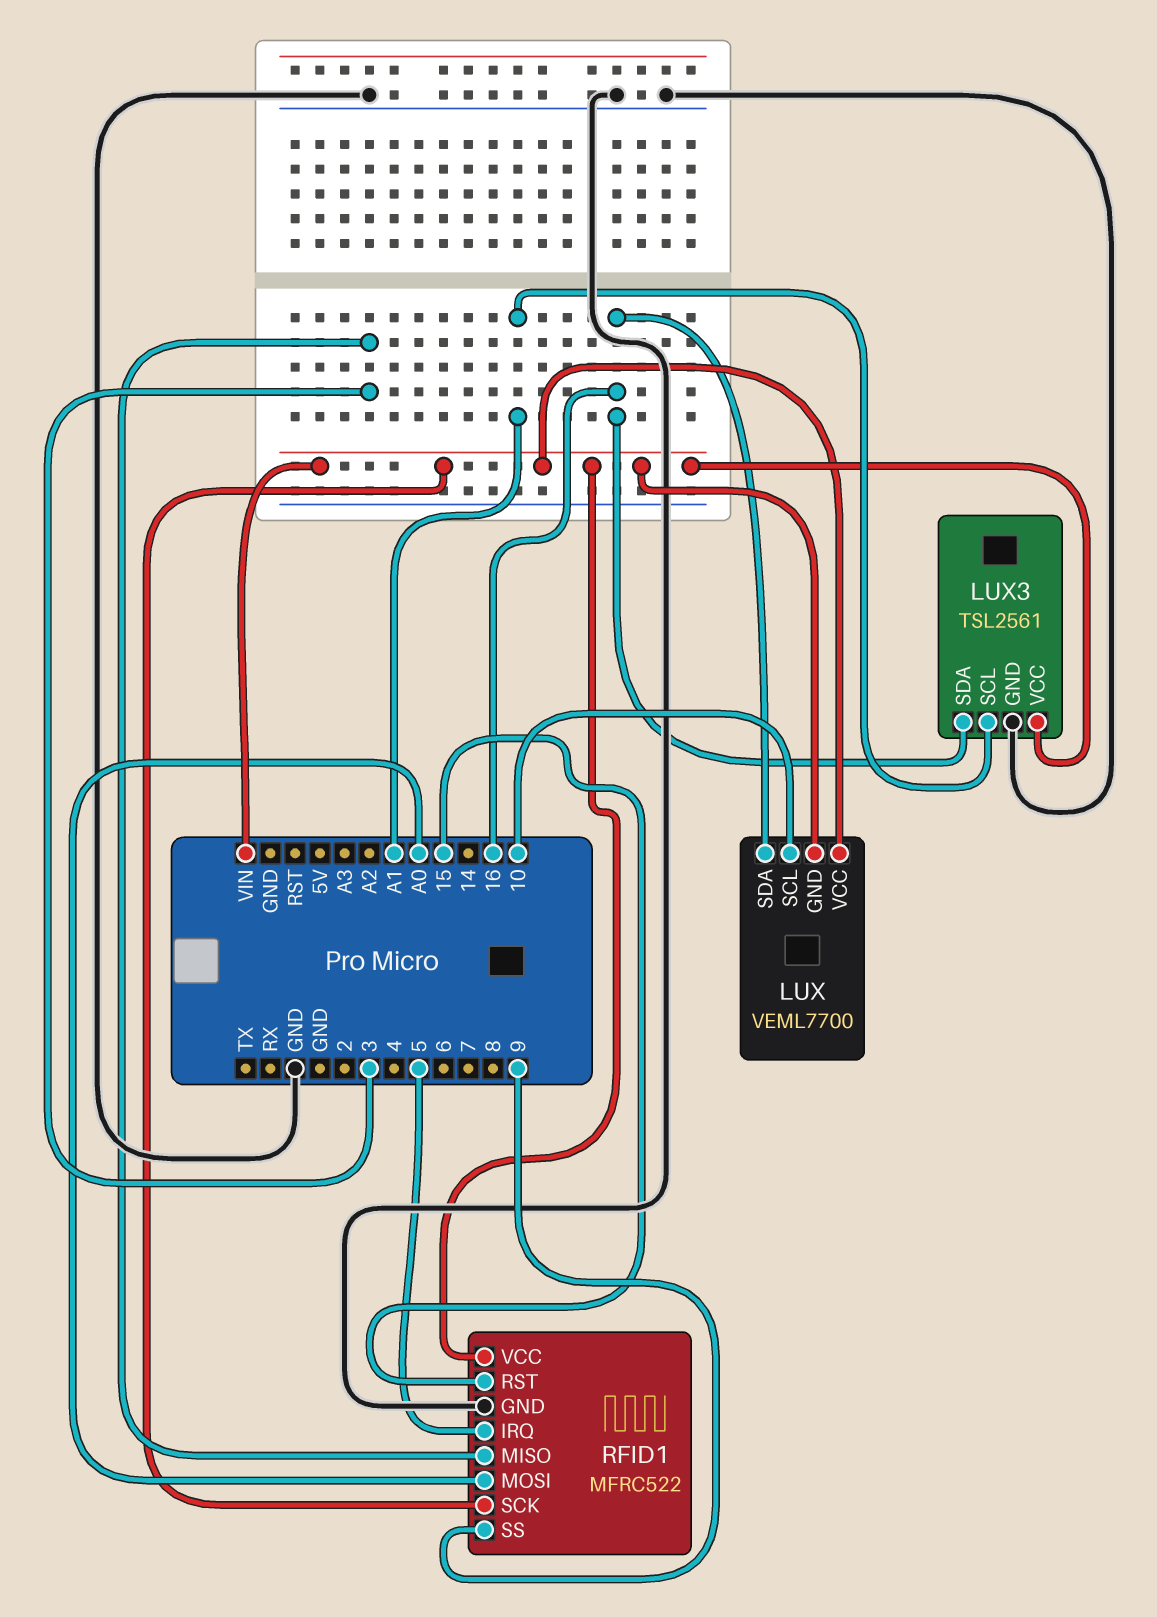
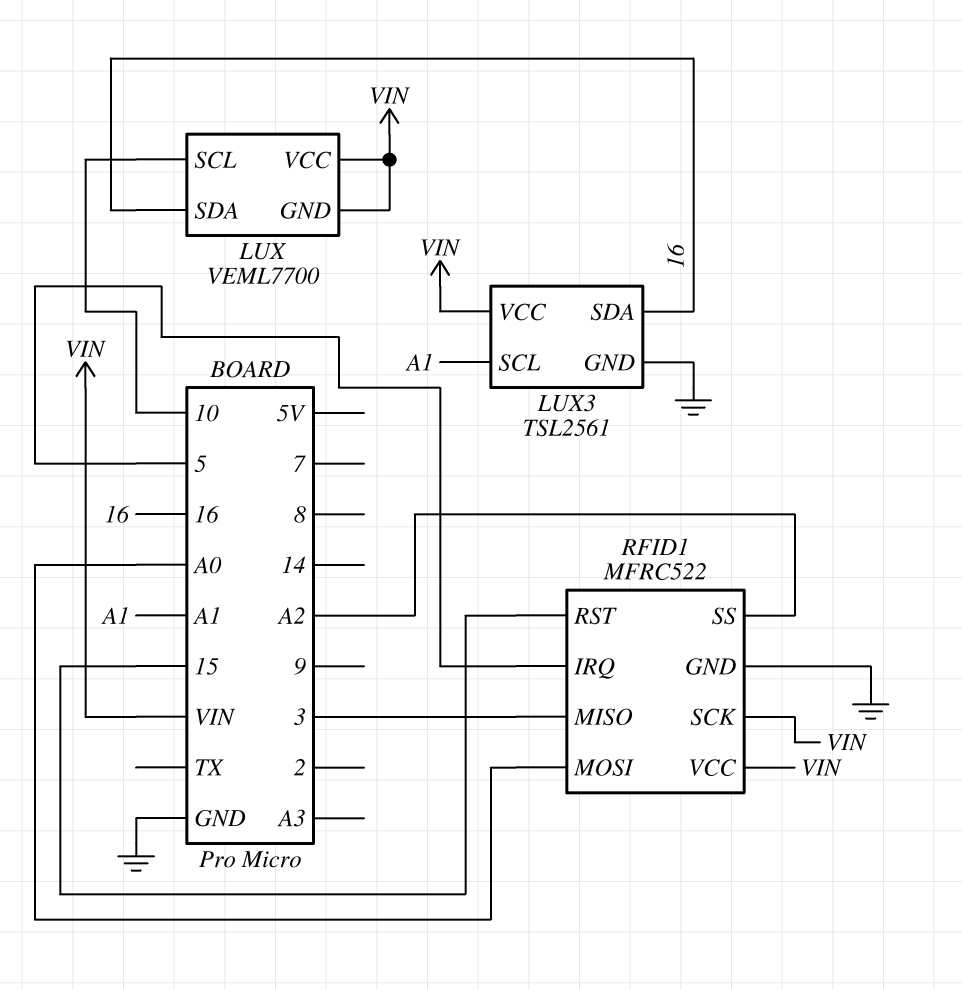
RFID1 pin SS: 9 -> A2

